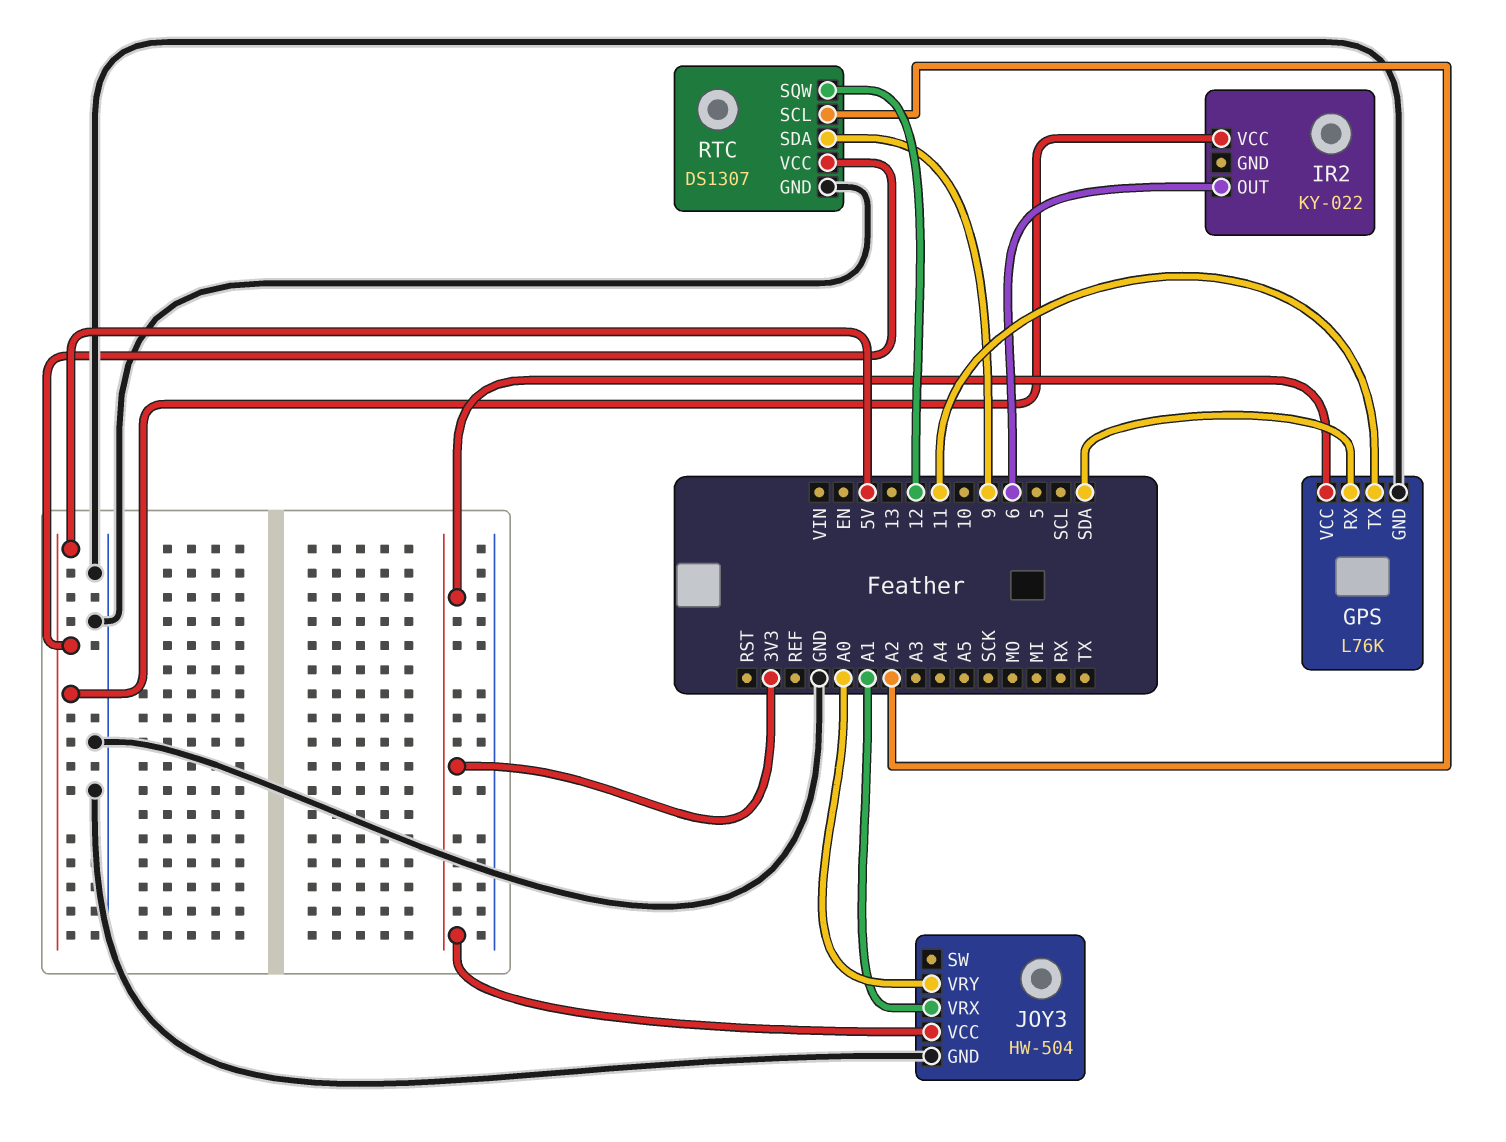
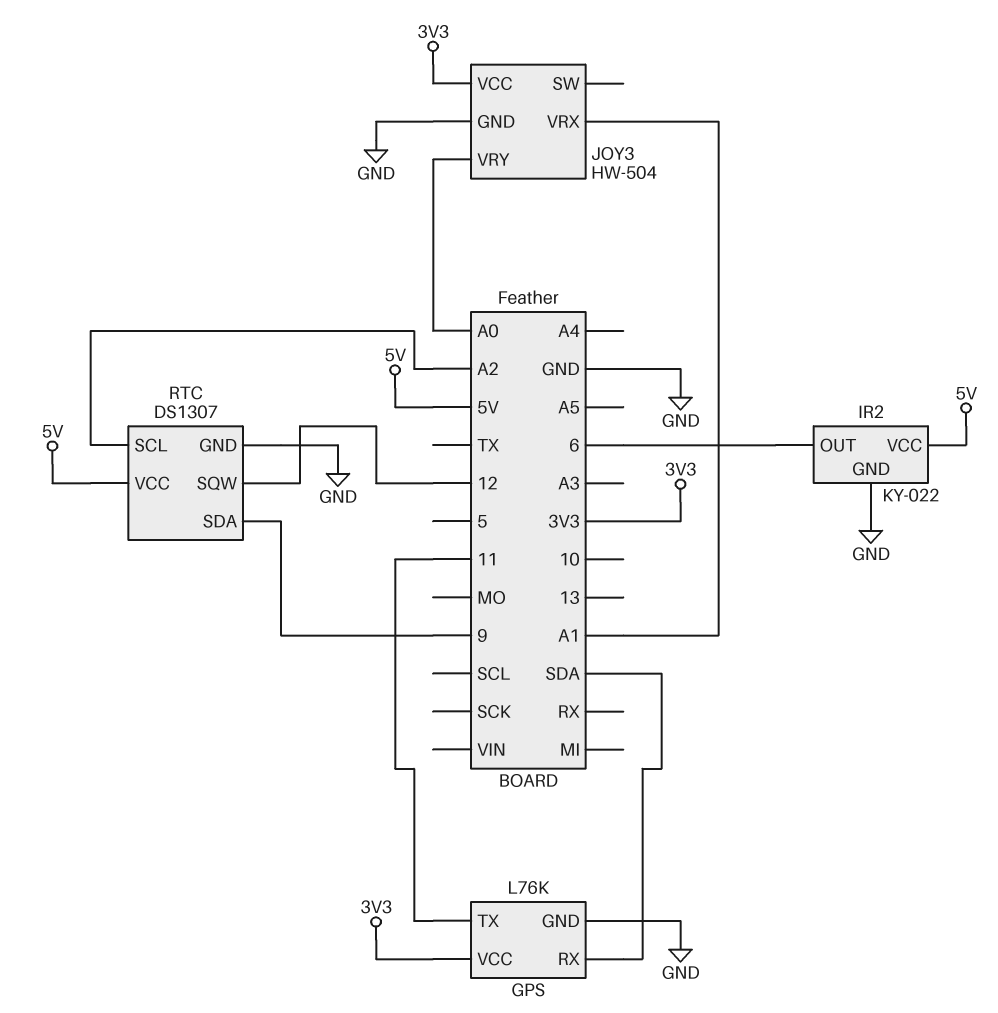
IR2 pin GND: none -> GND

